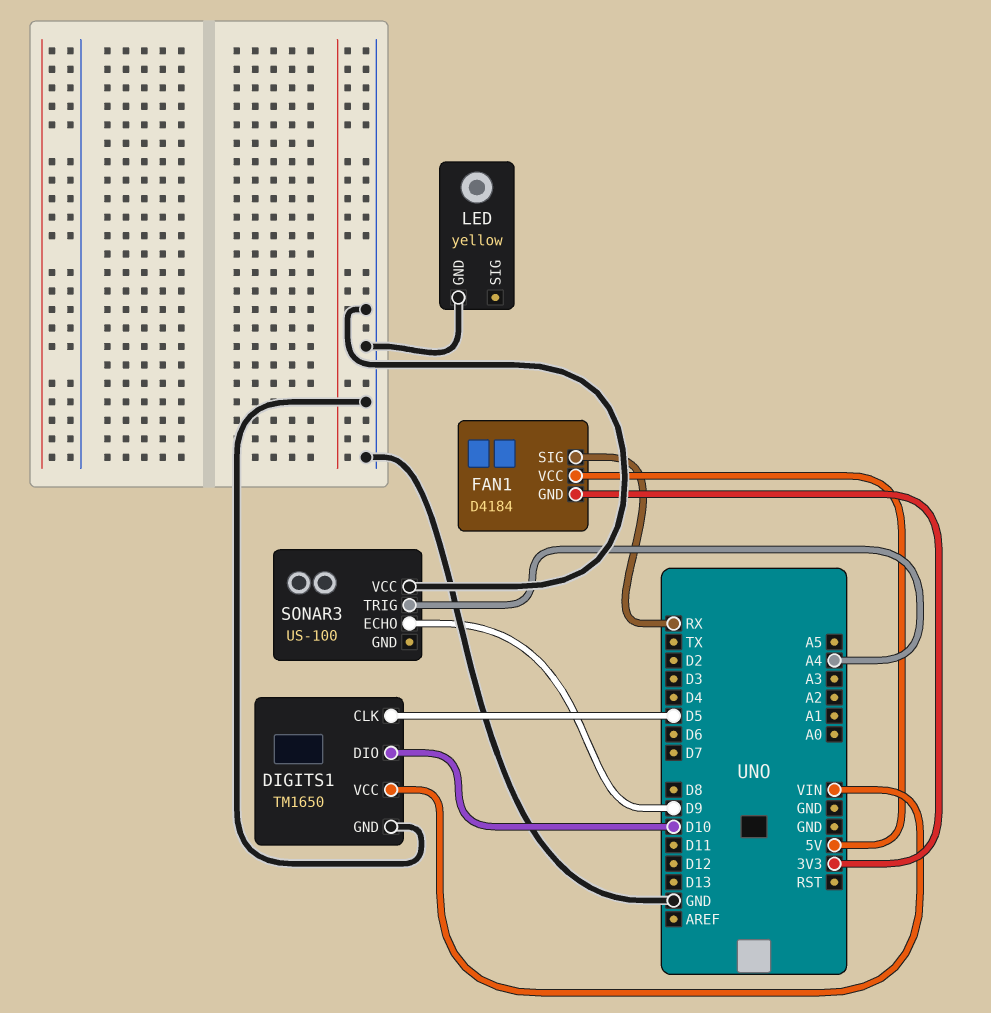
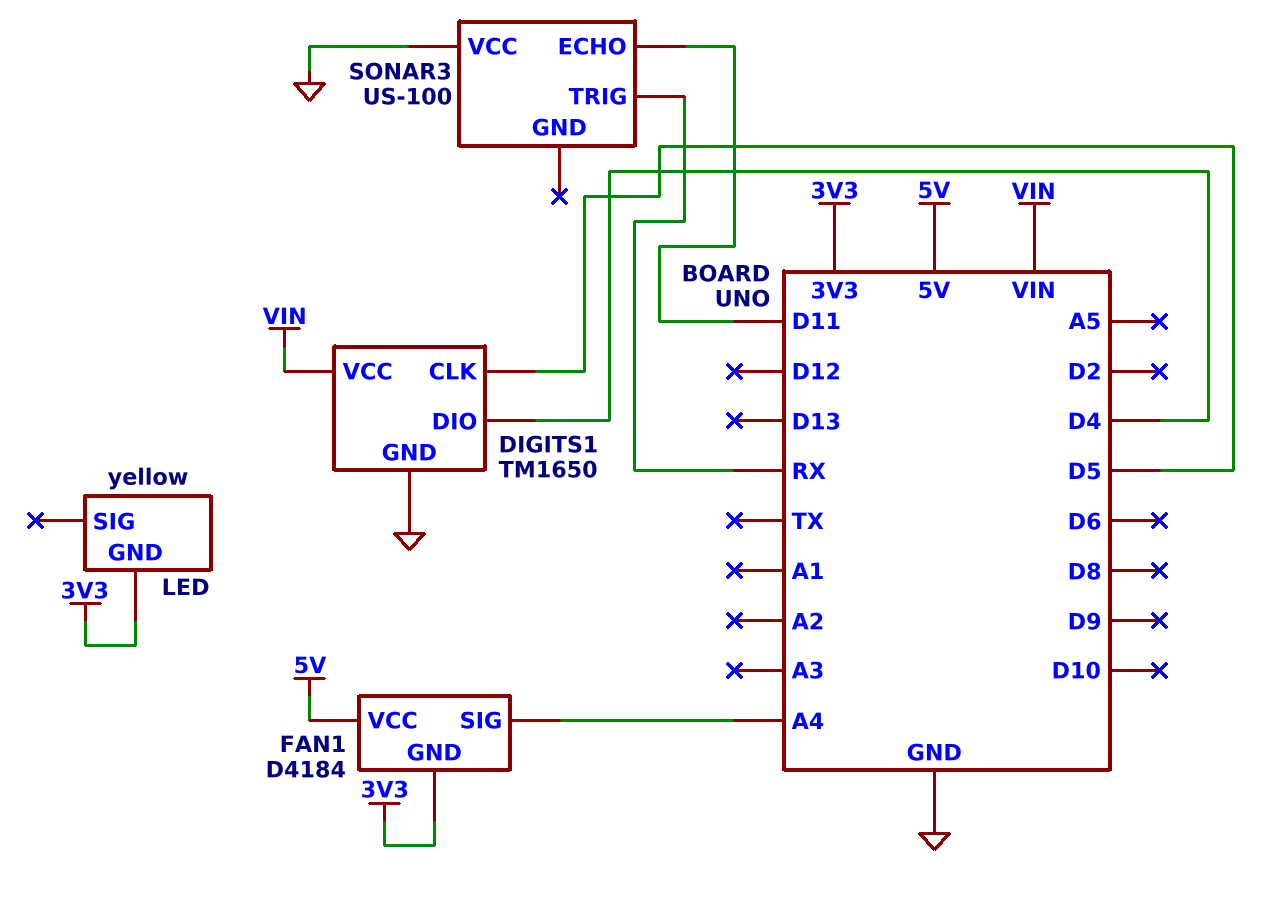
DIGITS1 pin DIO: D10 -> D4
FAN1 pin SIG: RX -> A4
LED pin GND: GND -> 3V3
SONAR3 pin ECHO: D9 -> D11
SONAR3 pin TRIG: A4 -> RX

